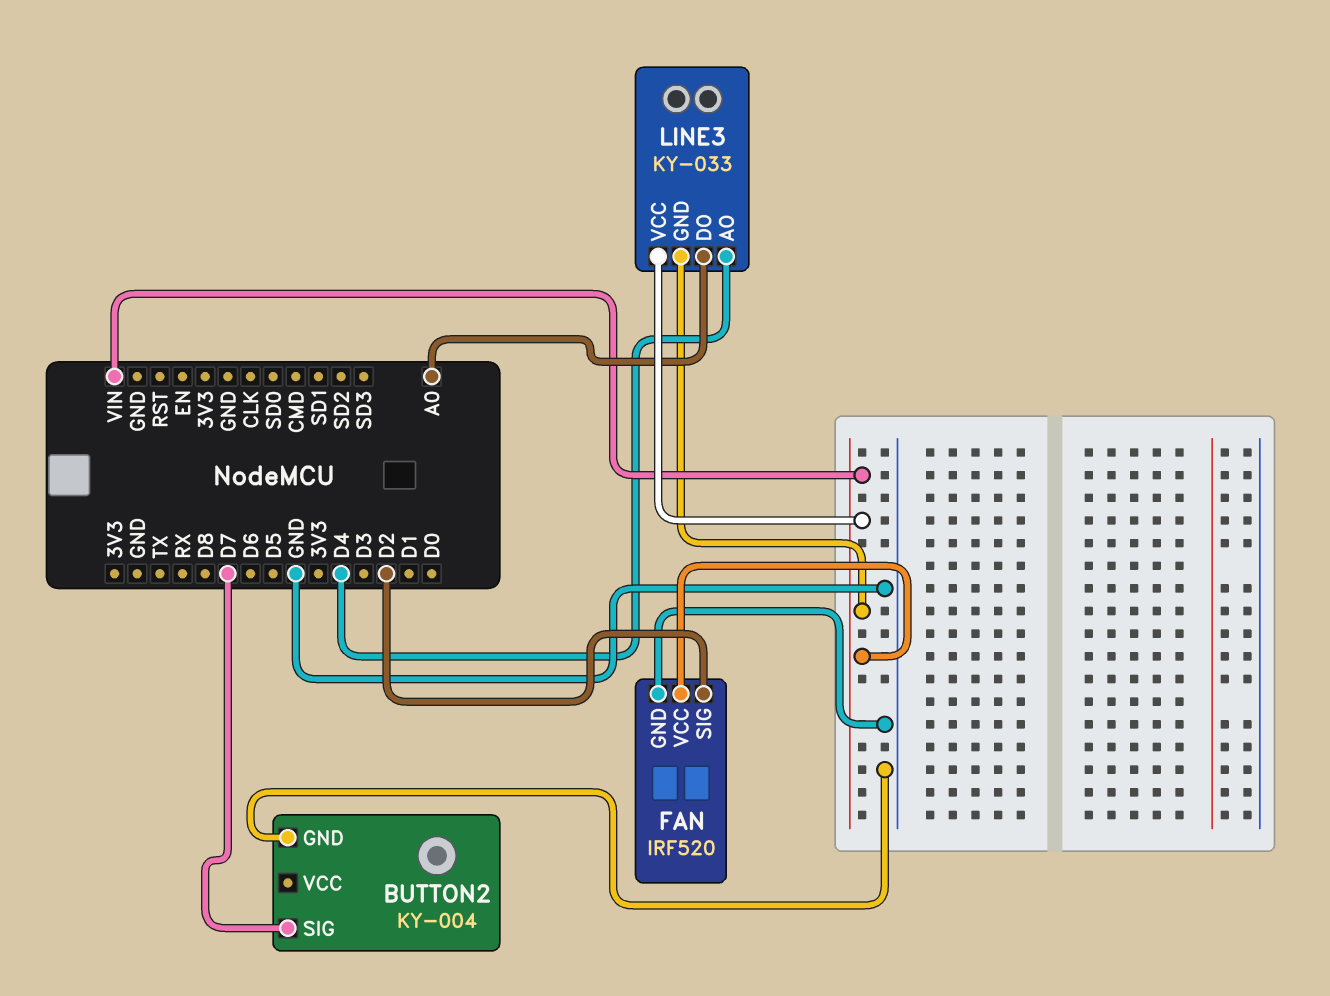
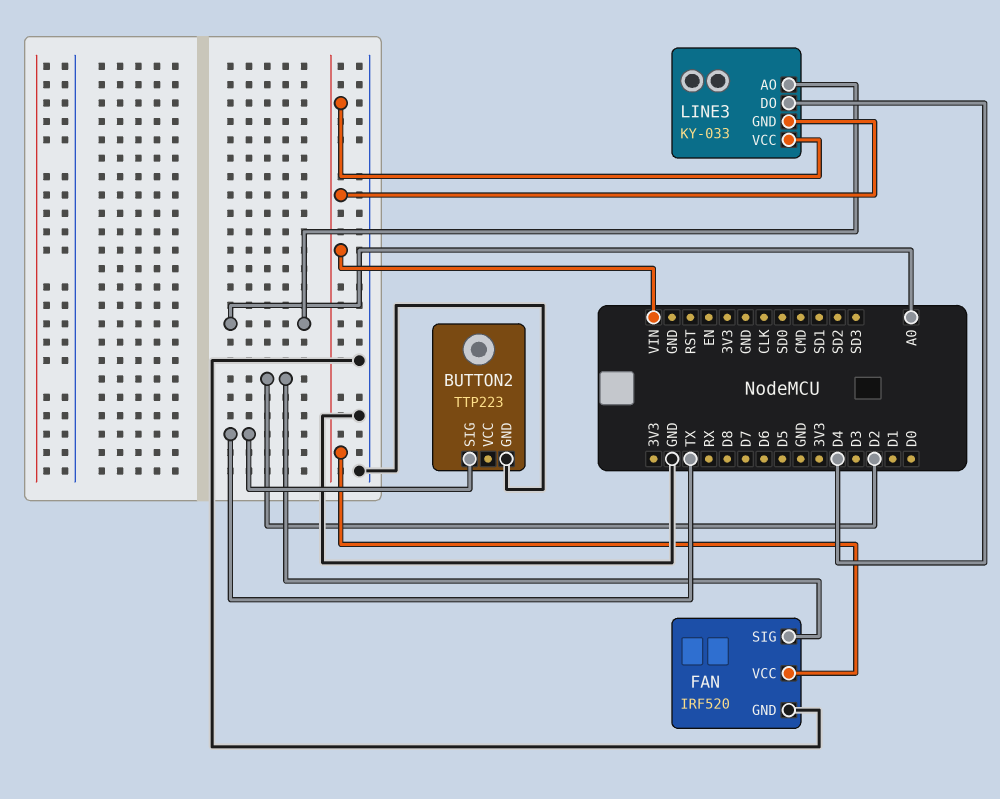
BUTTON2: KY-004 -> TTP223
BUTTON2 pin SIG: D7 -> TX
LINE3 pin AO: D4 -> A0
LINE3 pin DO: A0 -> D4

